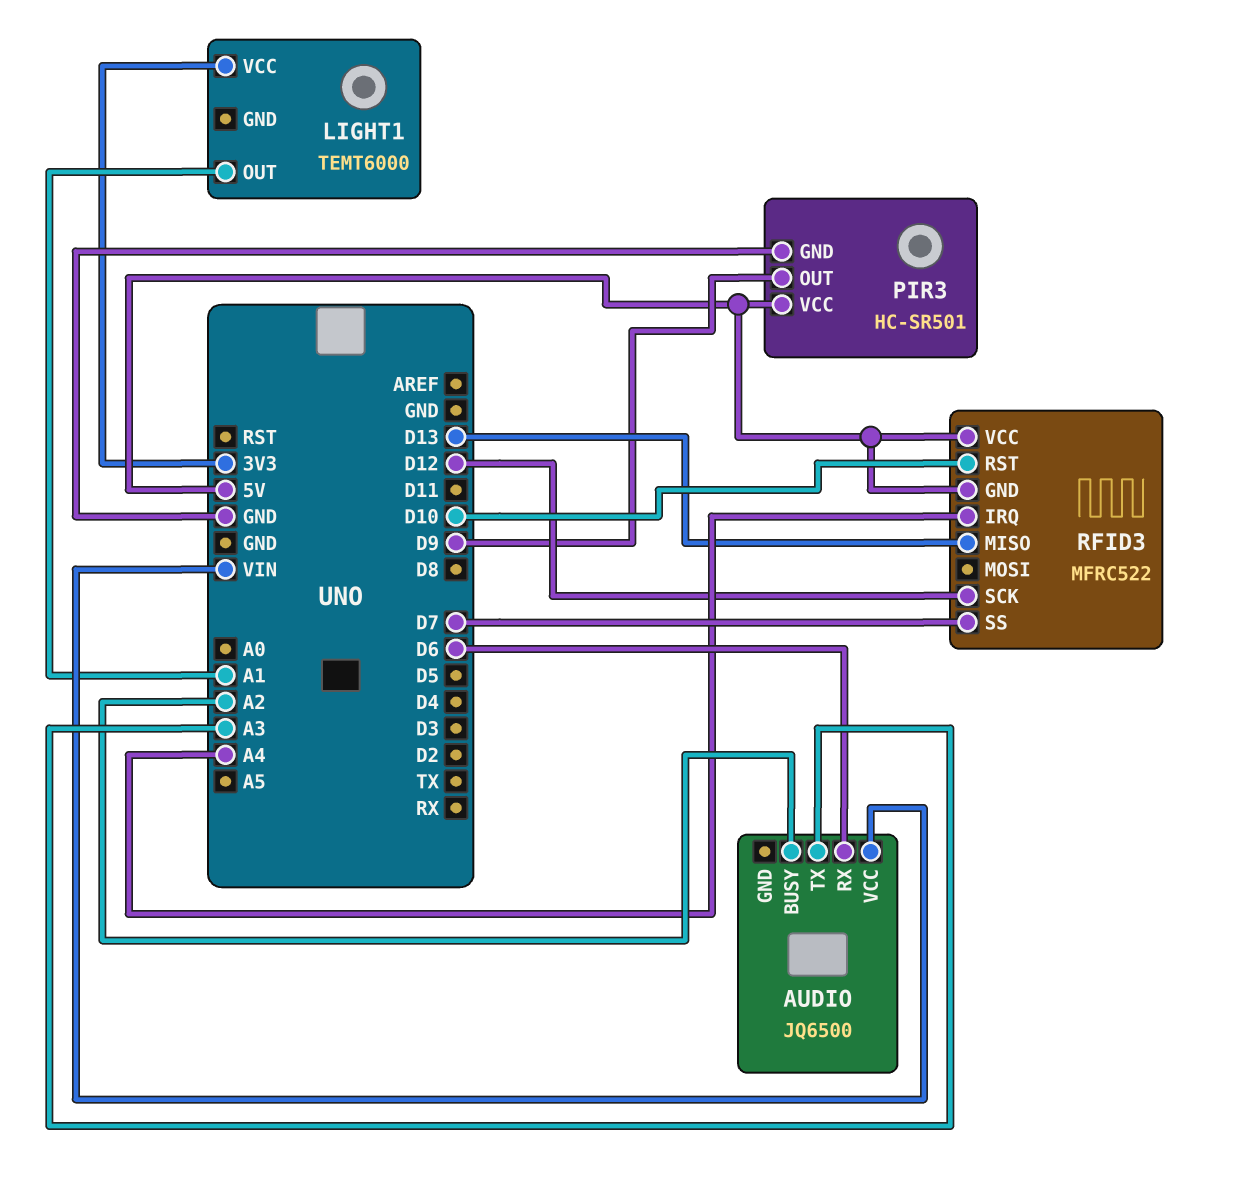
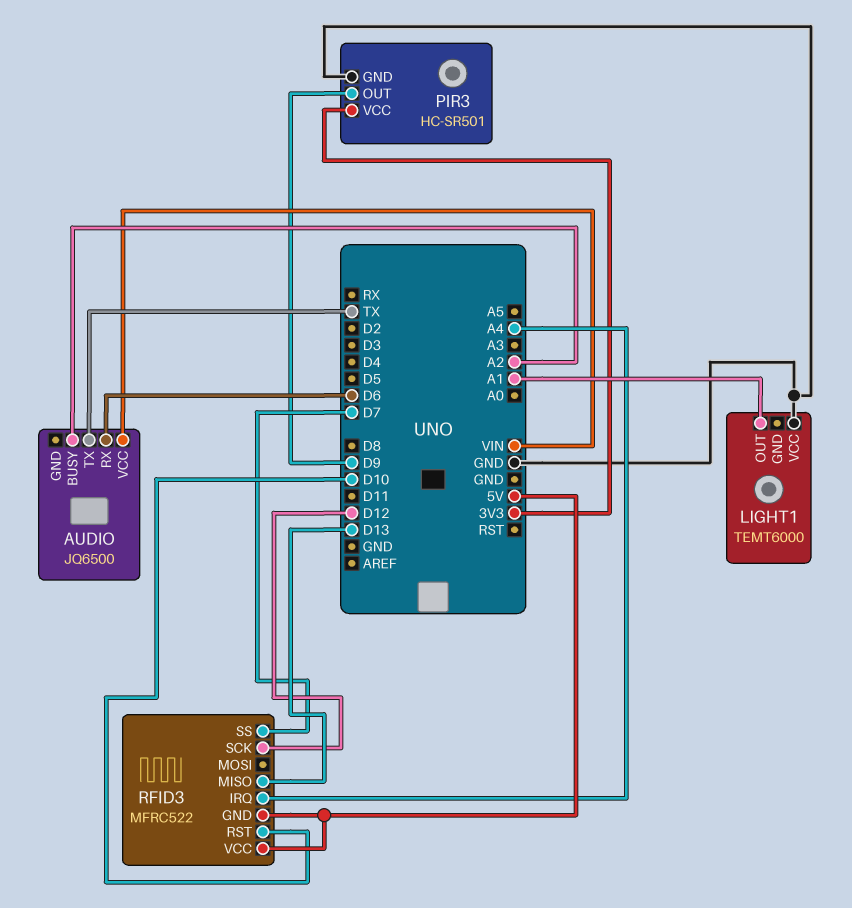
AUDIO pin TX: A3 -> TX
LIGHT1 pin VCC: 3V3 -> GND
PIR3 pin VCC: 5V -> 3V3

